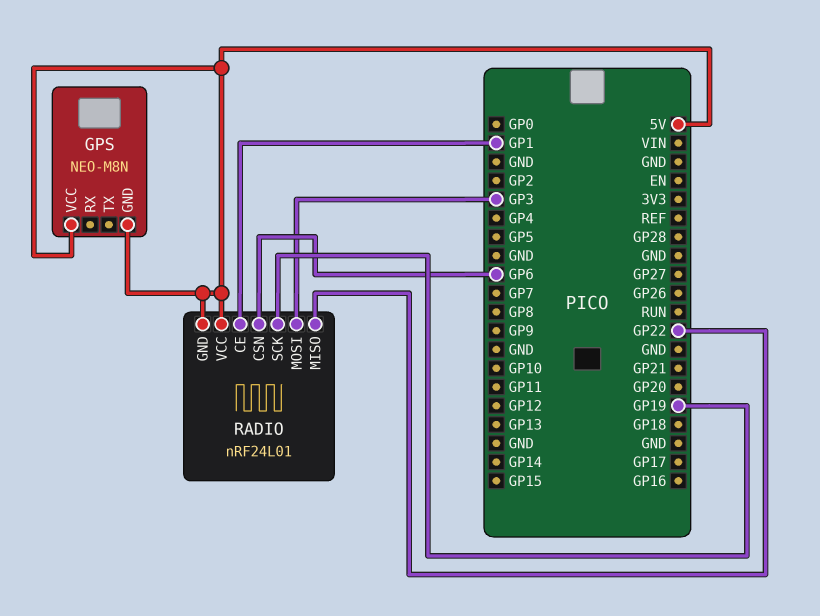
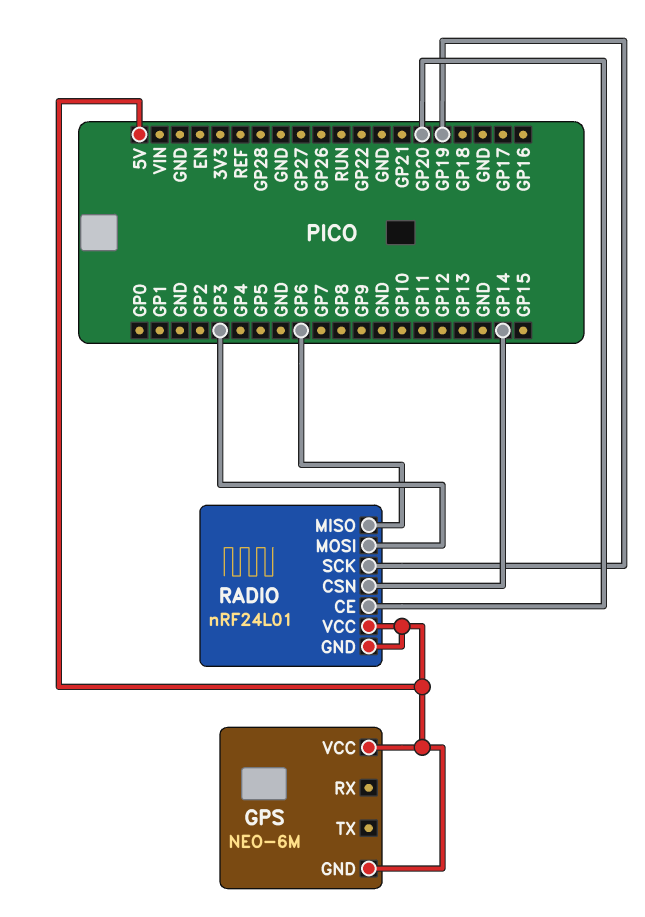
GPS: NEO-M8N -> NEO-6M
RADIO pin CE: GP1 -> GP20
RADIO pin CSN: GP6 -> GP14
RADIO pin MISO: GP22 -> GP6

